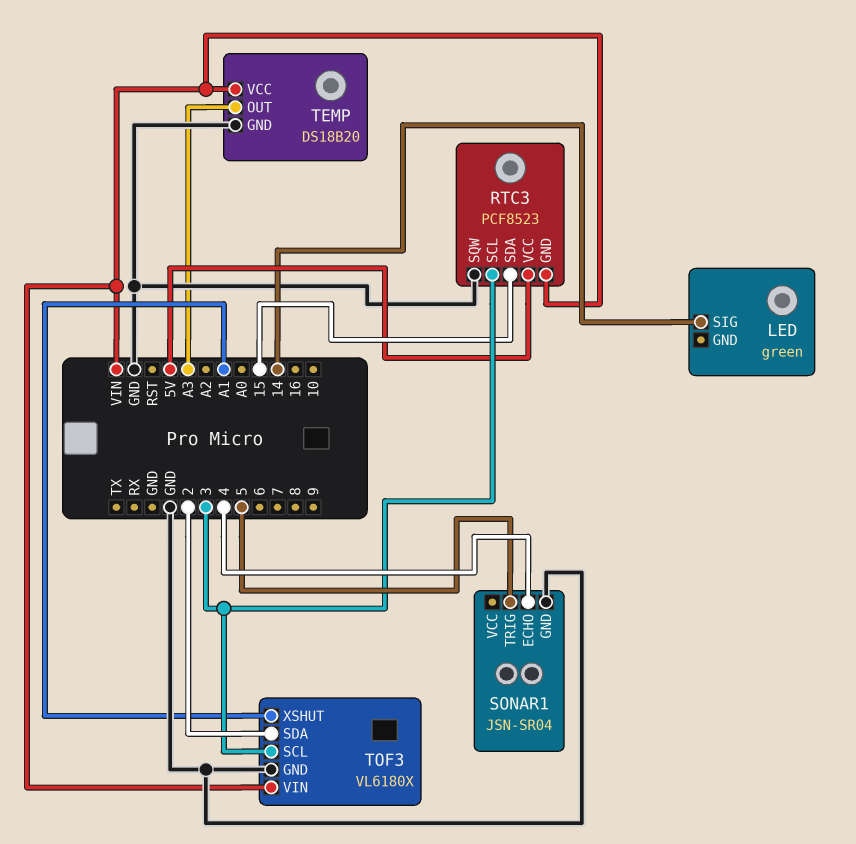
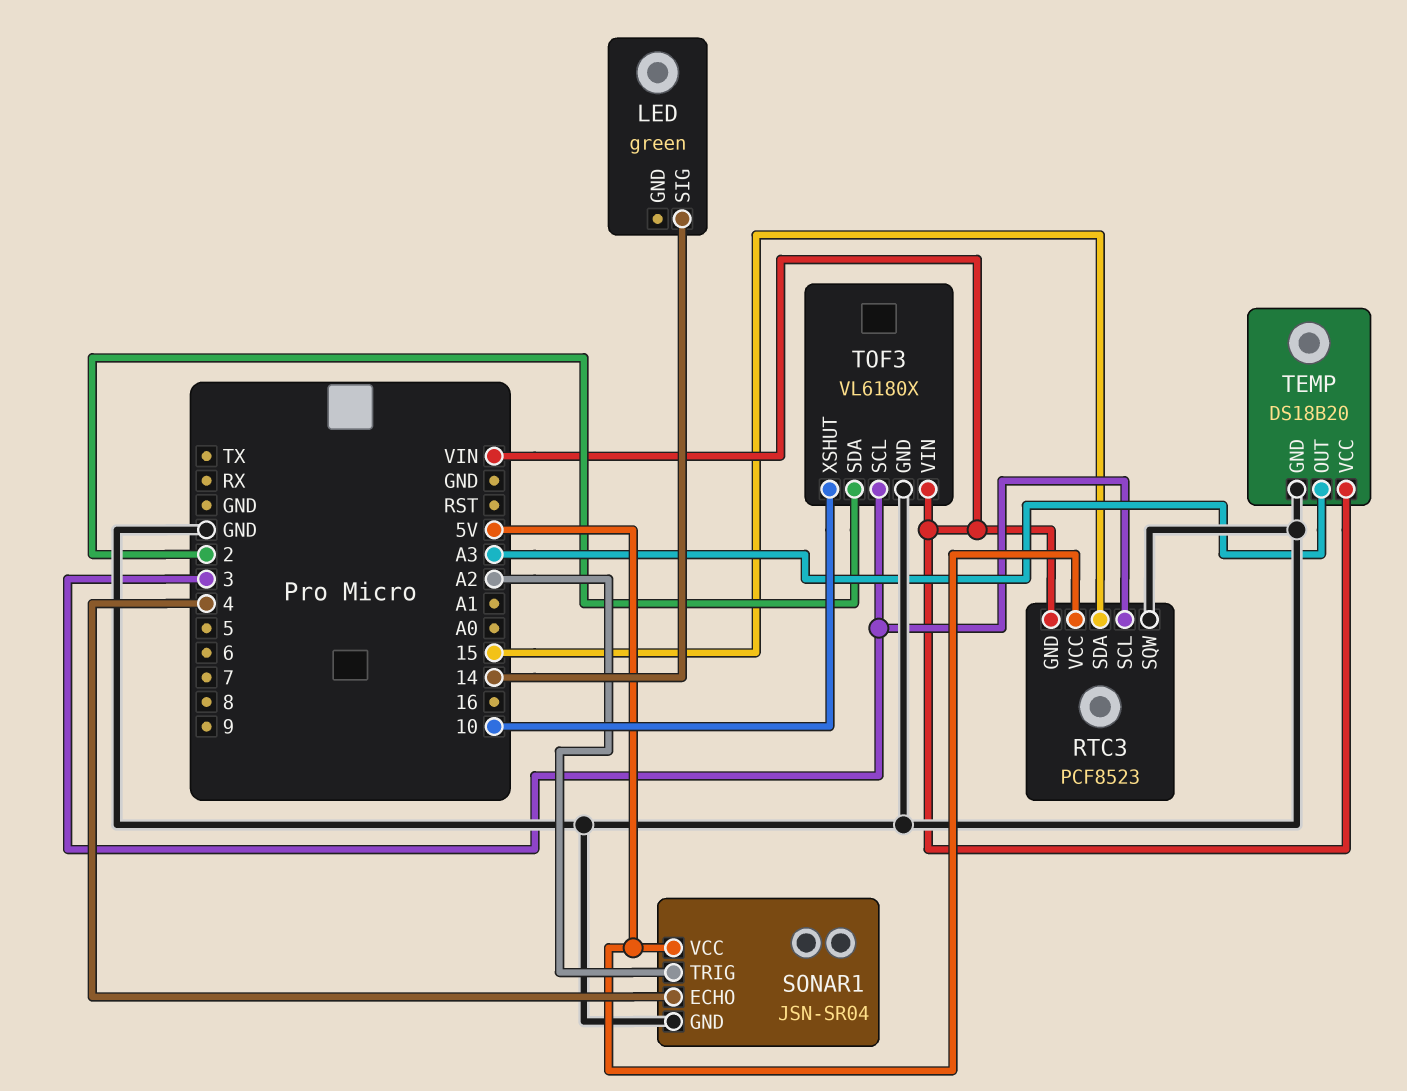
SONAR1 pin TRIG: 5 -> A2
SONAR1 pin VCC: none -> 5V
TOF3 pin XSHUT: A1 -> 10

